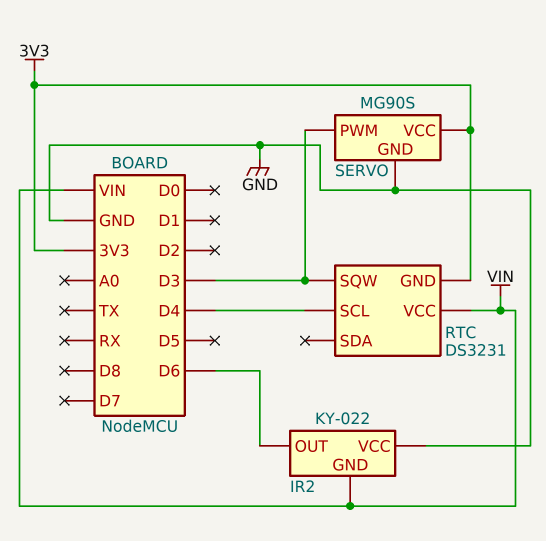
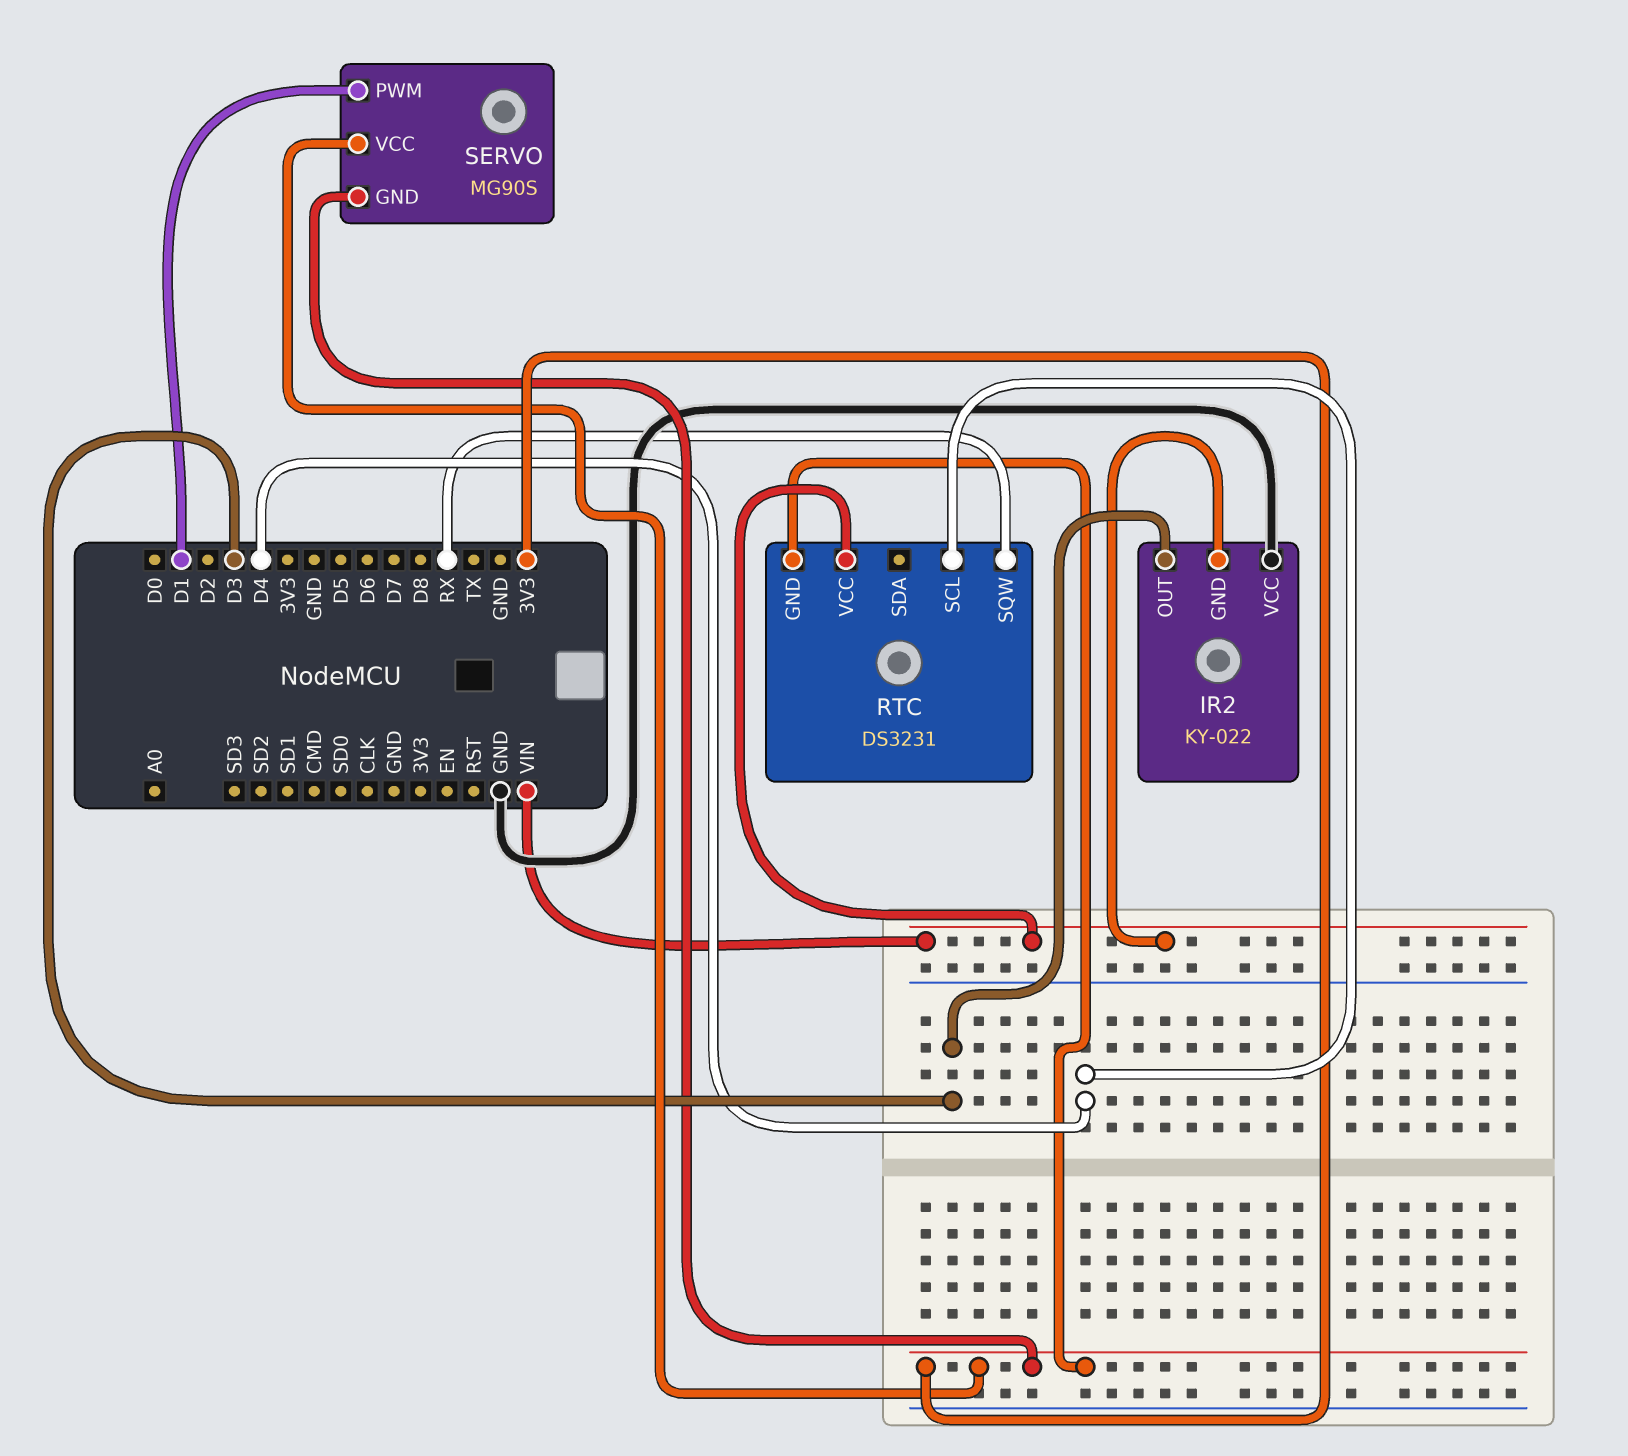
IR2 pin OUT: D6 -> D3
RTC pin SQW: D3 -> RX
SERVO pin GND: GND -> 3V3
SERVO pin PWM: D3 -> D1

